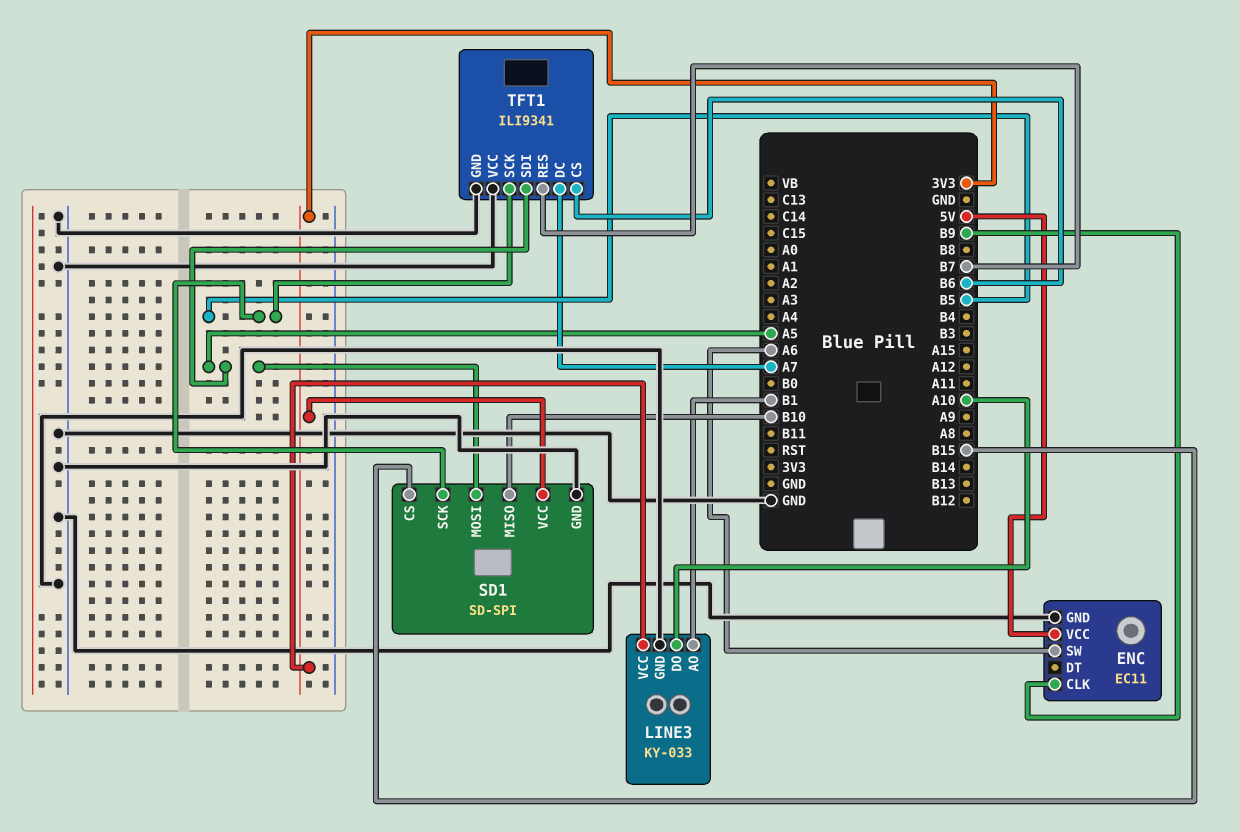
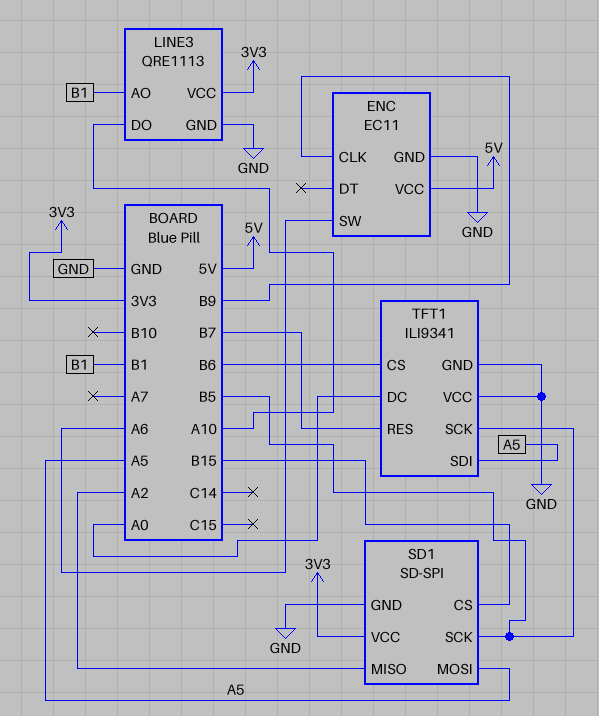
LINE3: KY-033 -> QRE1113
SD1 pin MISO: B10 -> A2
TFT1 pin DC: A7 -> A0

